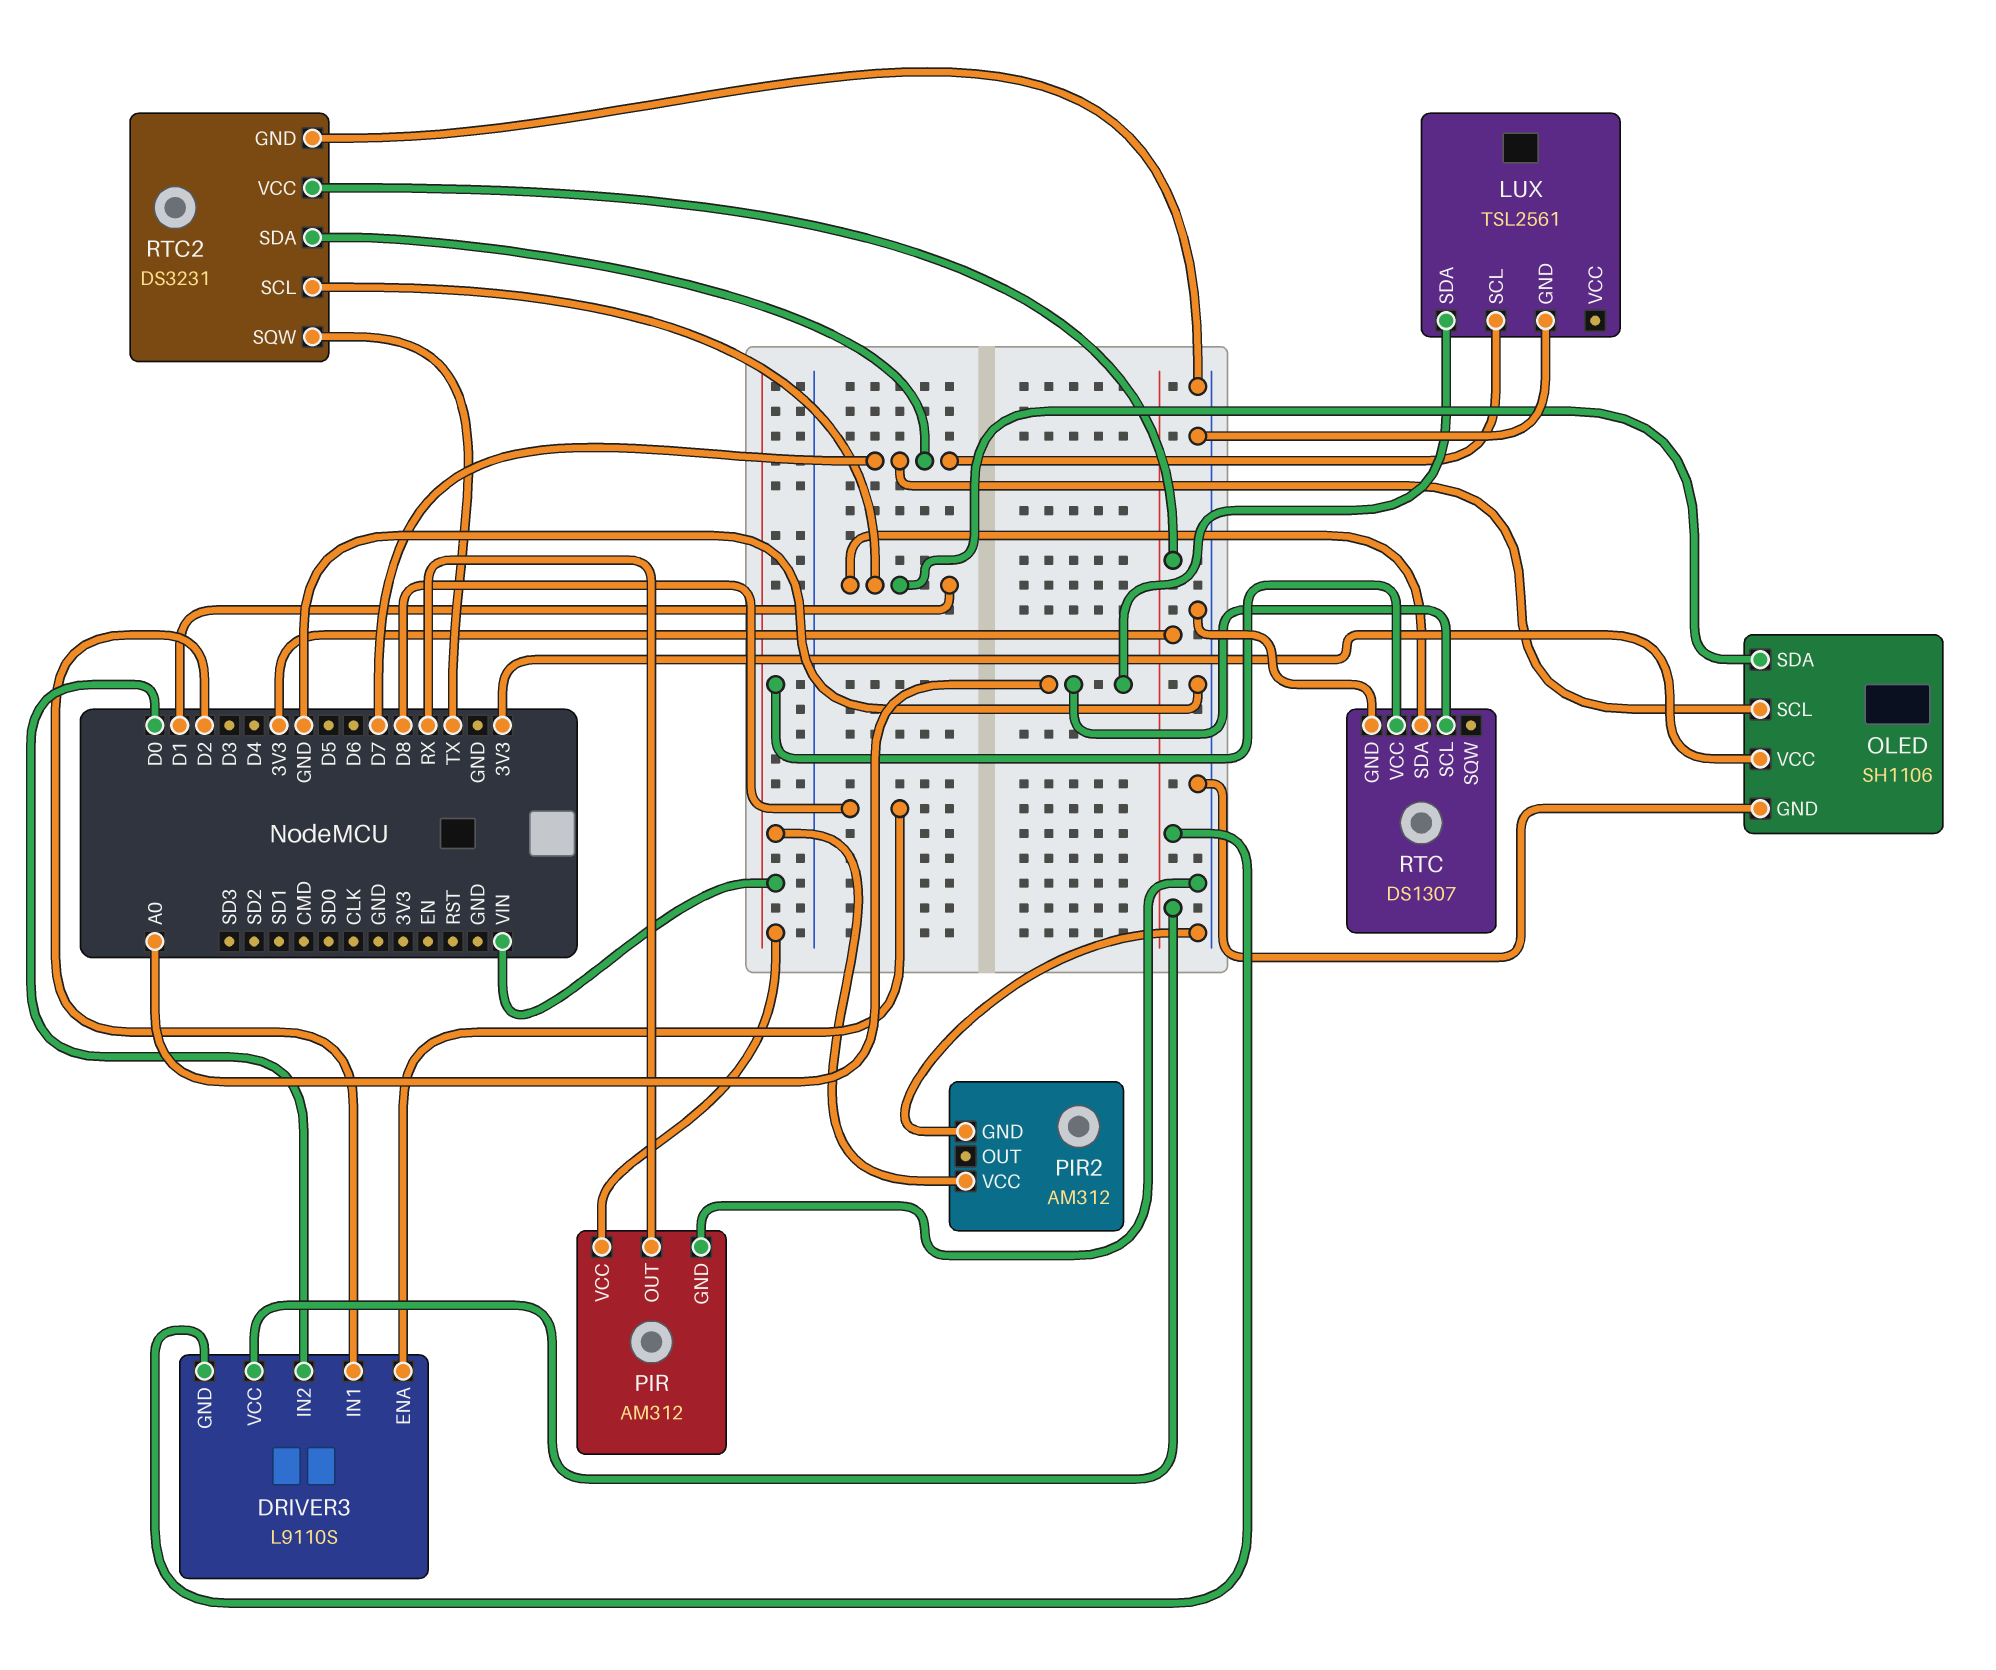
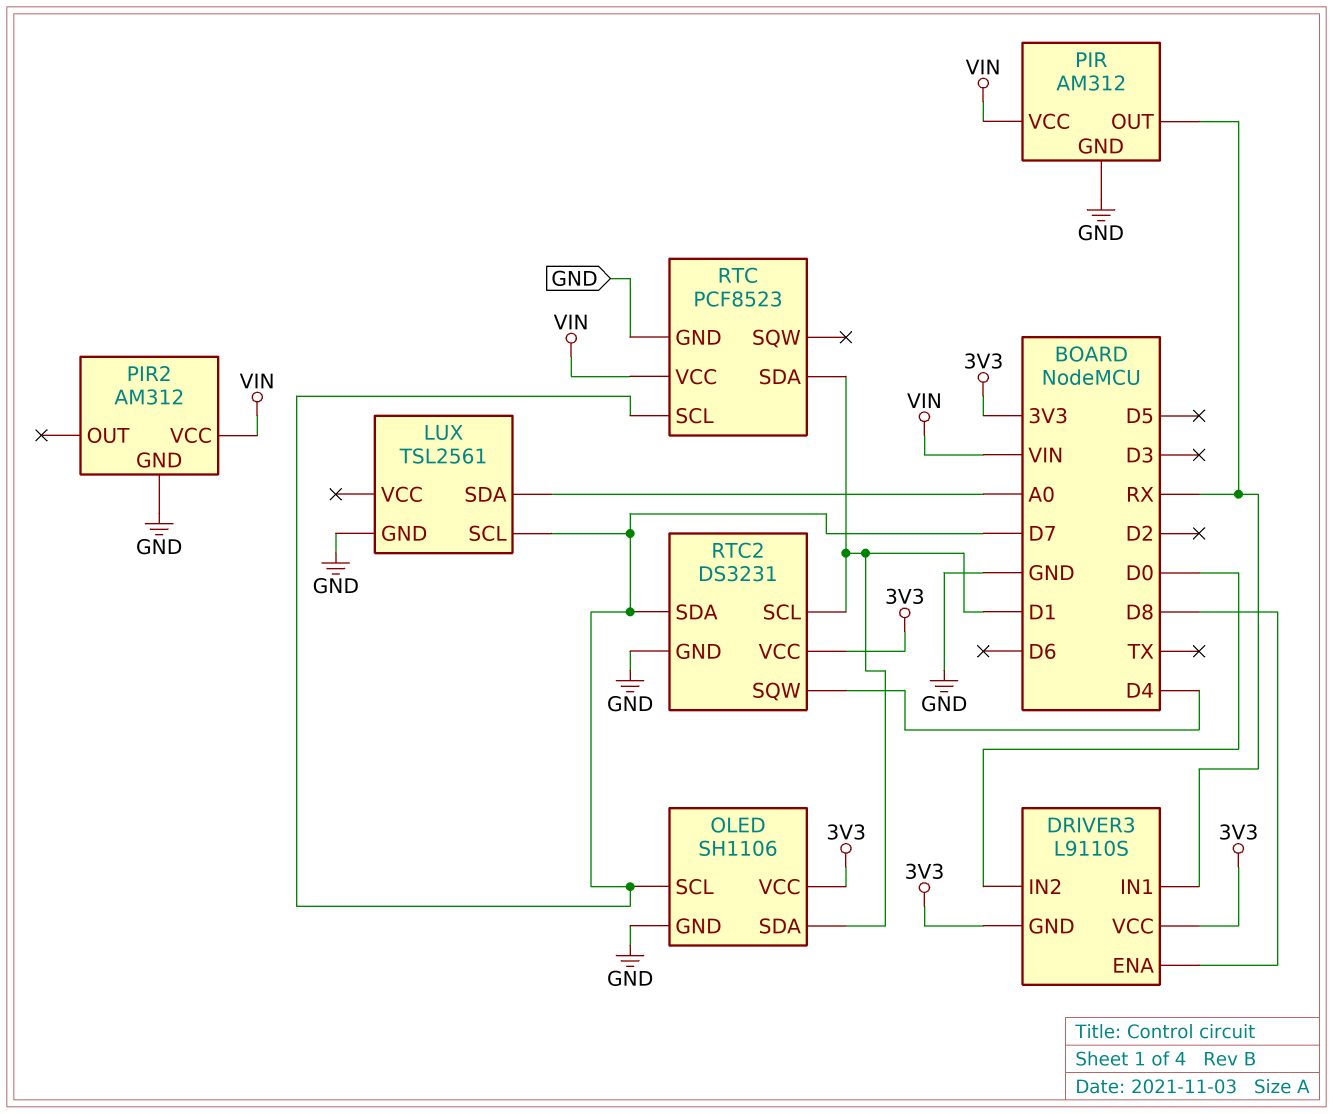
DRIVER3 pin IN1: D2 -> RX
RTC: DS1307 -> PCF8523
RTC pin SCL: A0 -> D7
RTC2 pin SQW: TX -> D4

